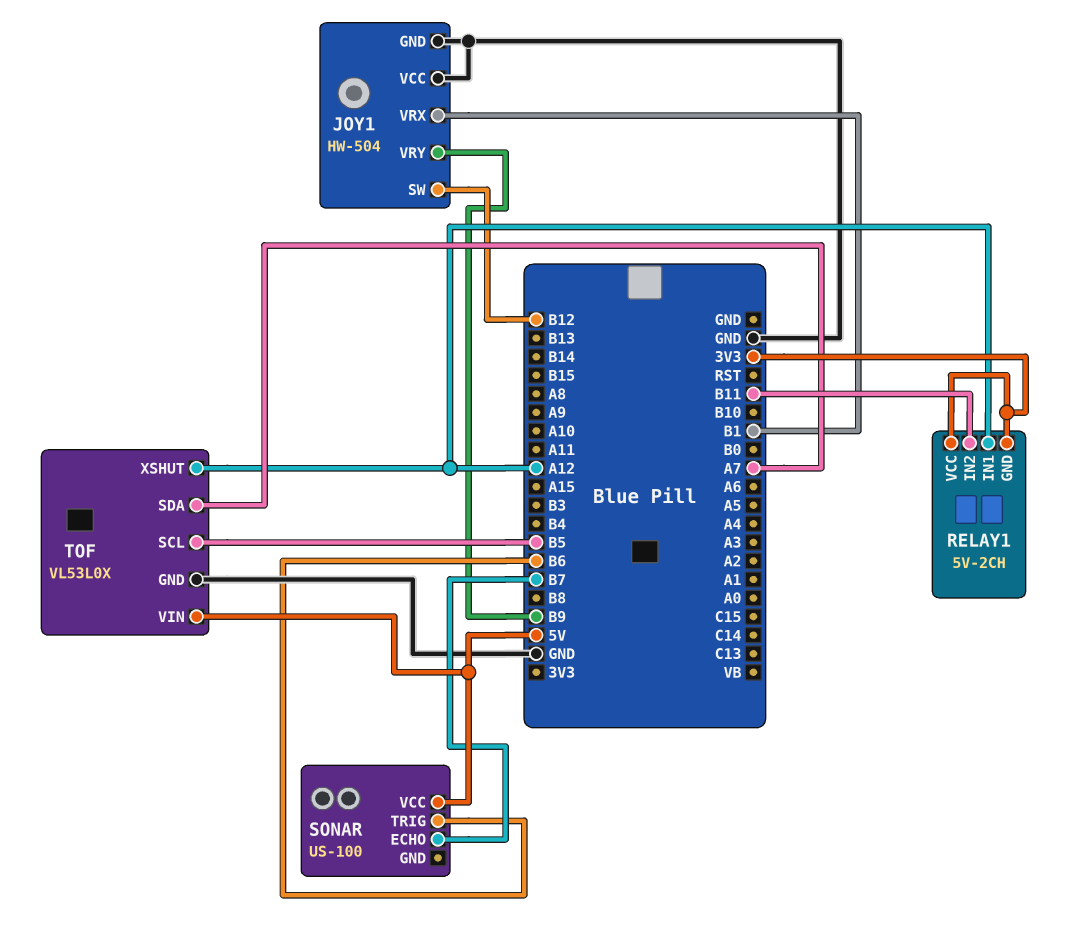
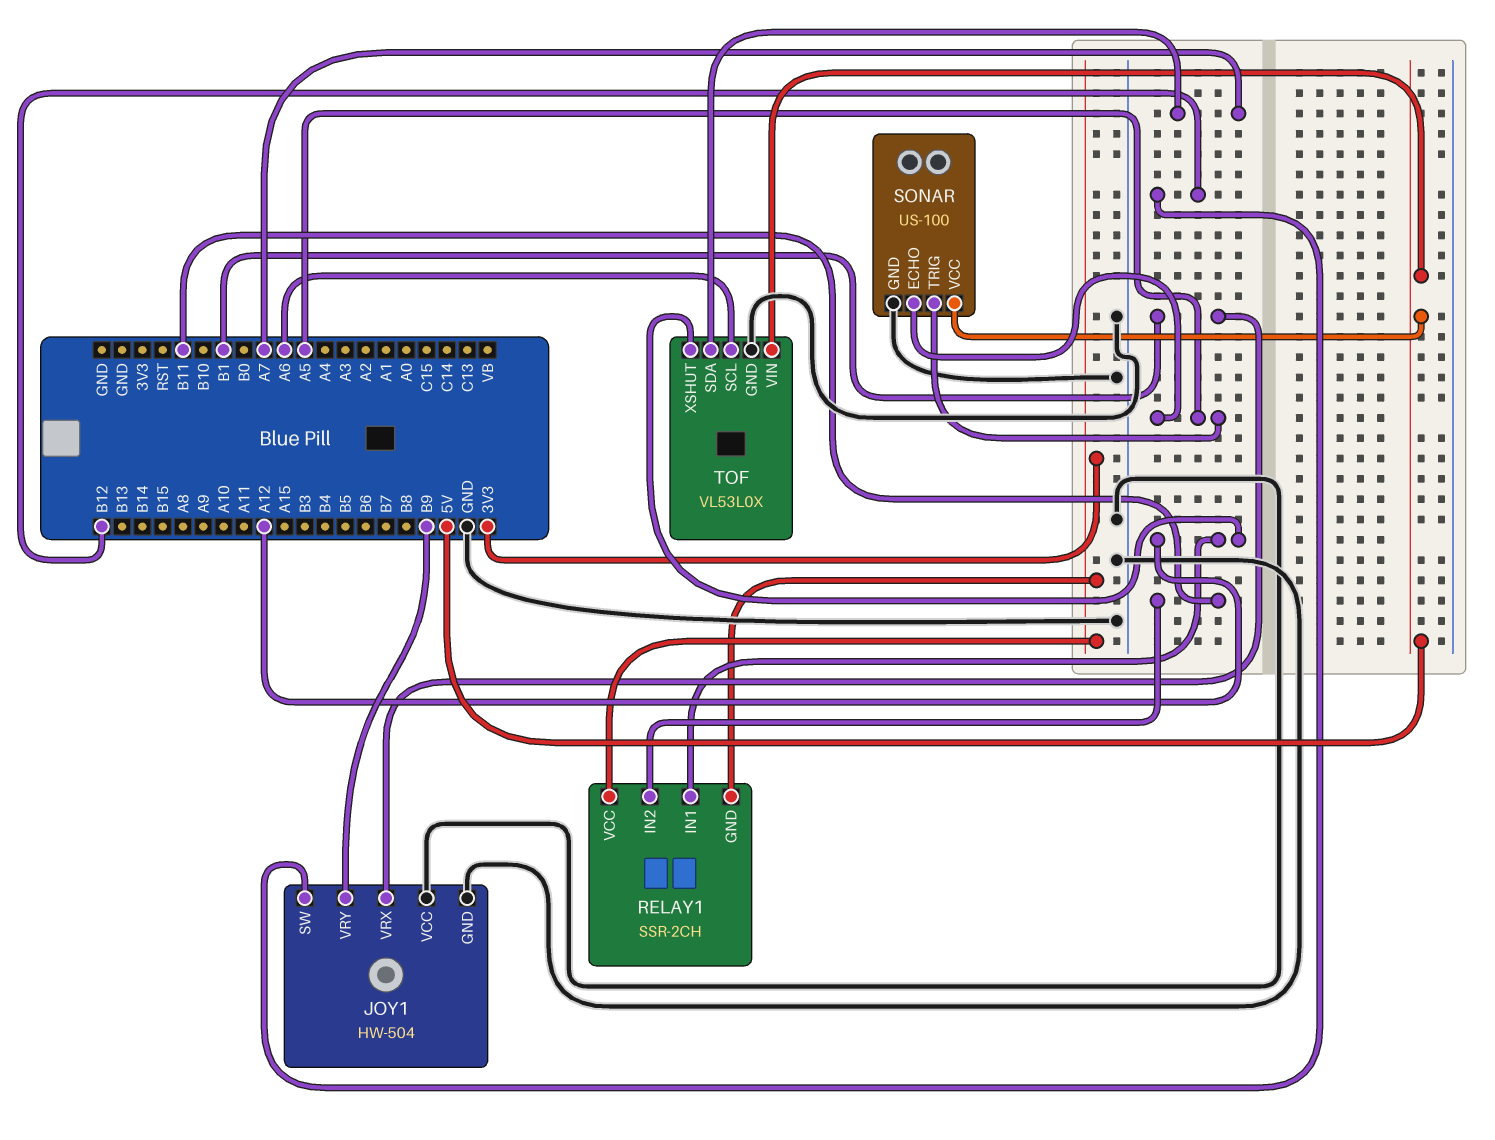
RELAY1: 5V-2CH -> SSR-2CH
SONAR pin ECHO: B7 -> A5
SONAR pin GND: none -> GND
SONAR pin TRIG: B6 -> A5
TOF pin SCL: B5 -> A6

